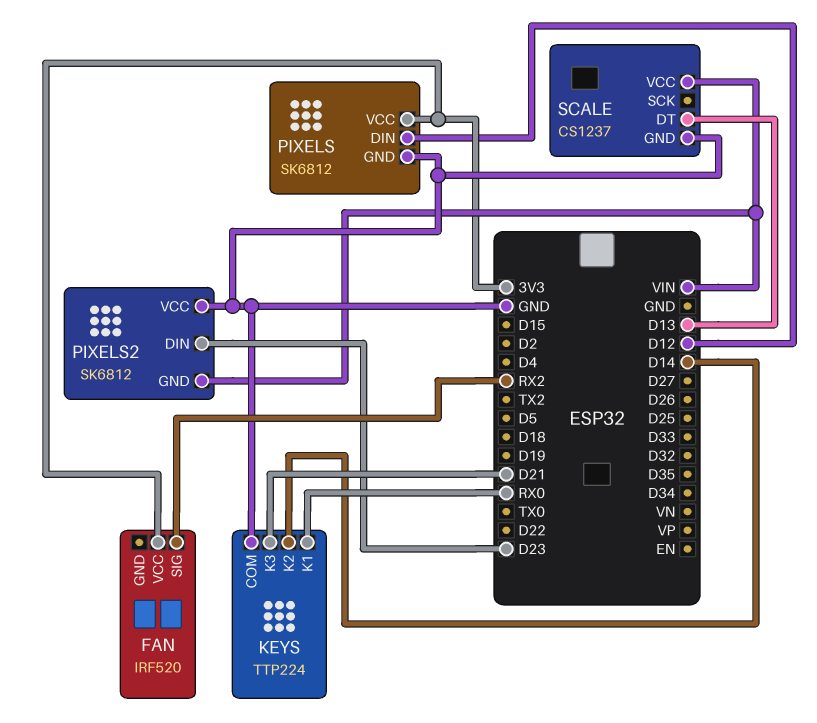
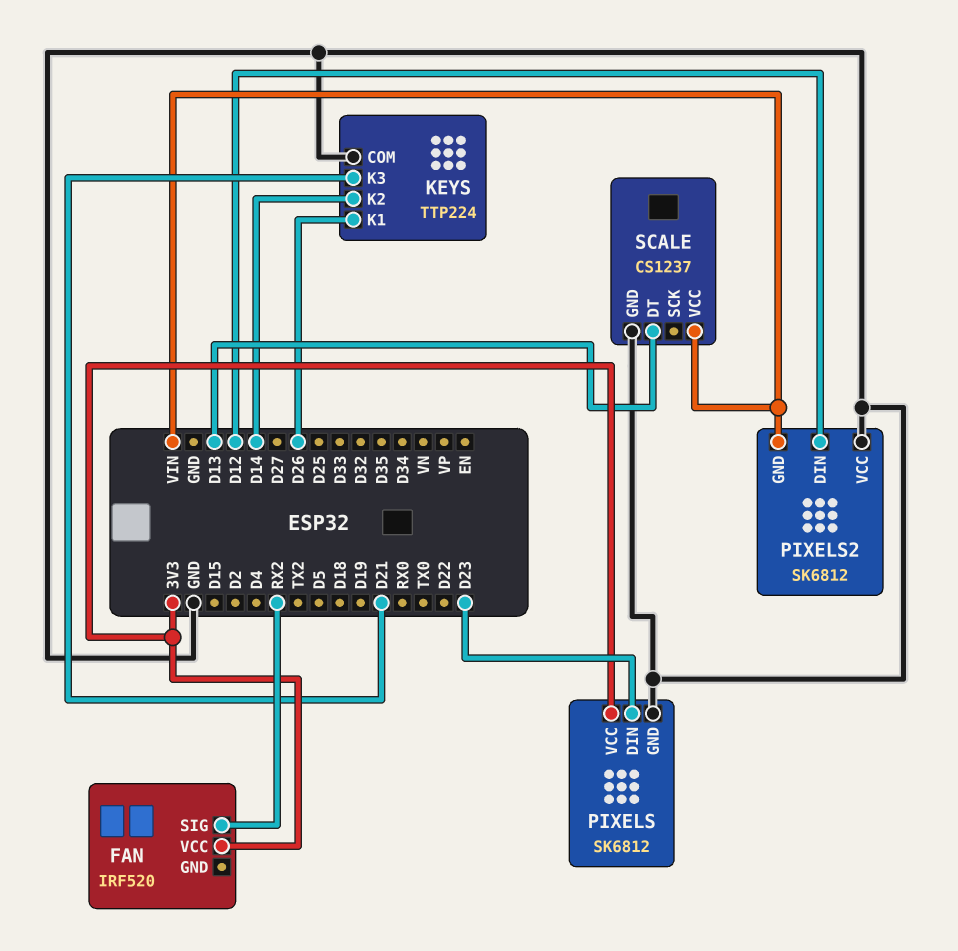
KEYS pin K1: RX0 -> D26
PIXELS pin DIN: D12 -> D23
PIXELS2 pin DIN: D23 -> D12

